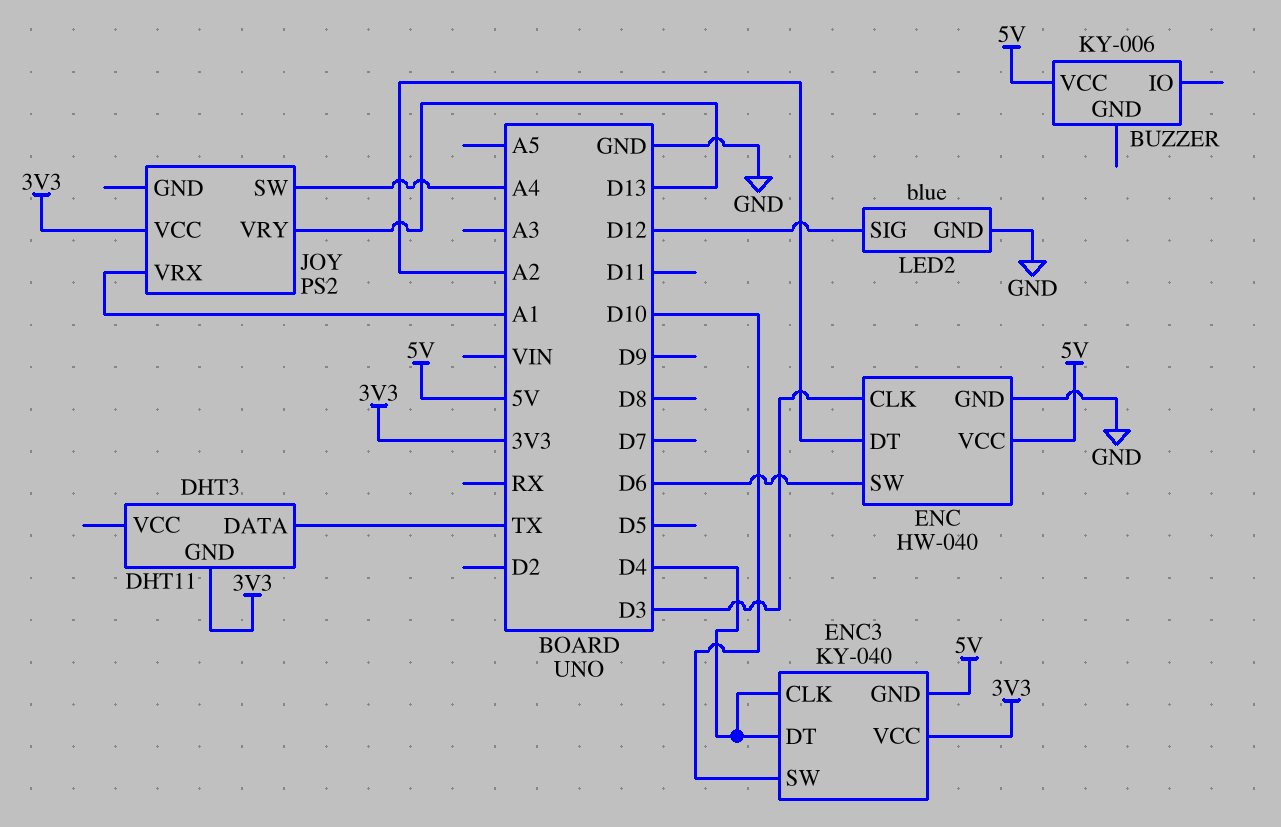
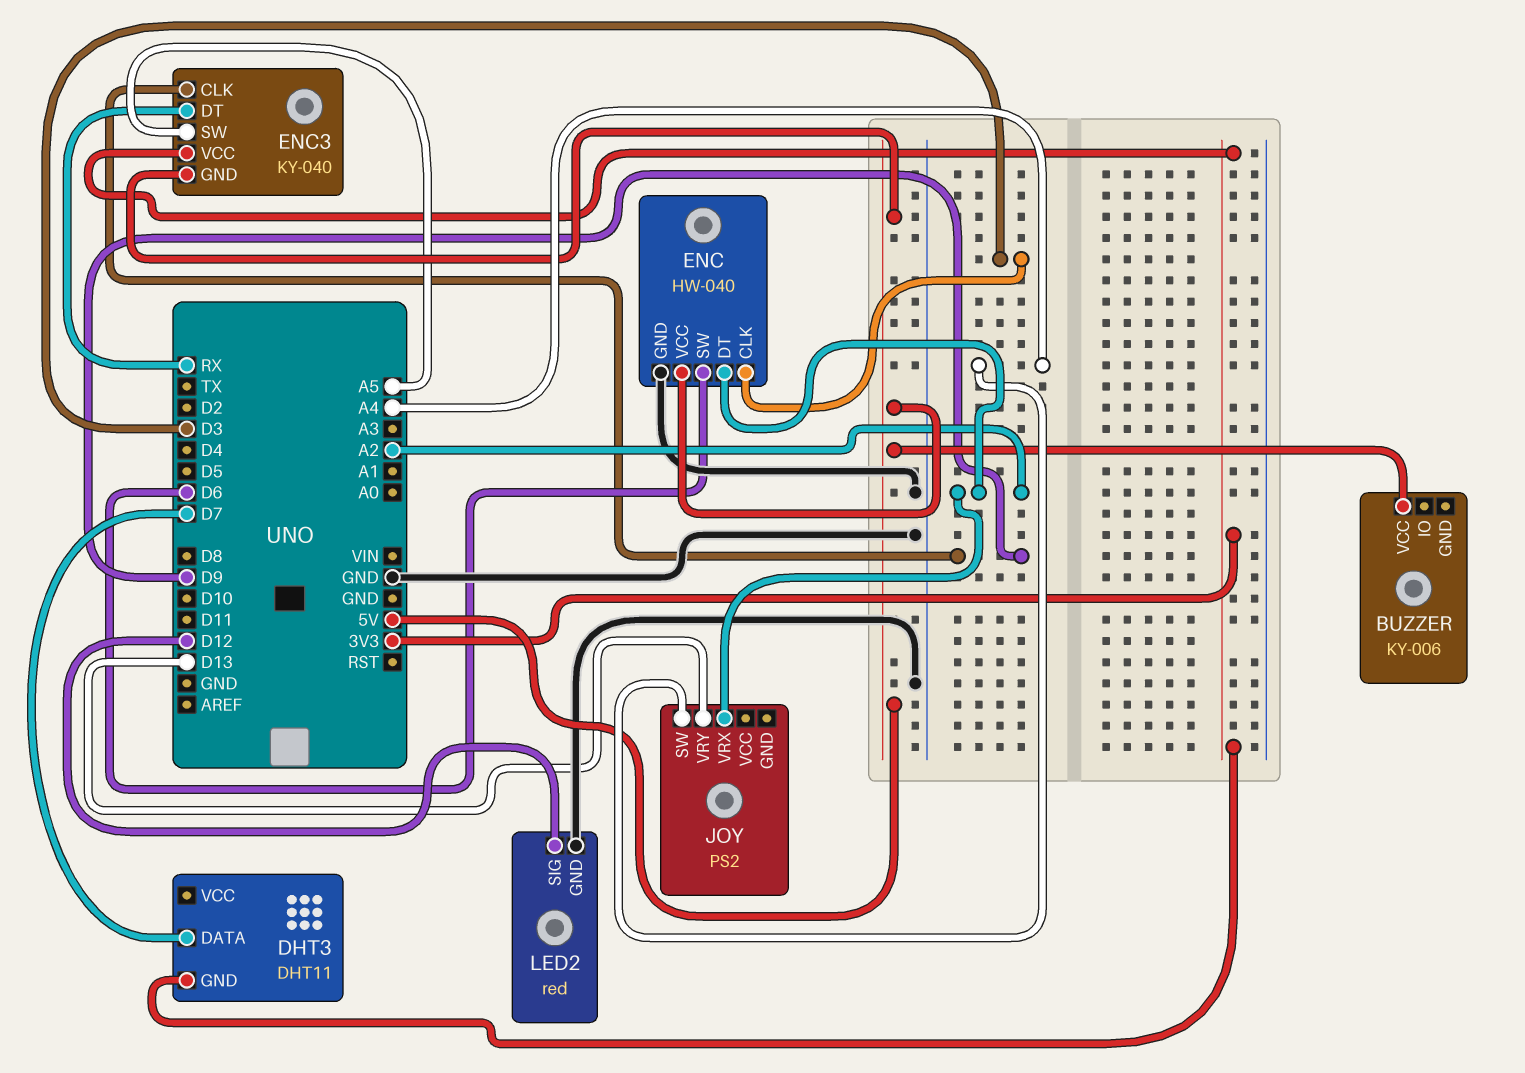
DHT3 pin DATA: TX -> D7
ENC3 pin CLK: D4 -> D9
ENC3 pin DT: D4 -> RX
ENC3 pin SW: D10 -> A5
JOY pin VCC: 3V3 -> none
JOY pin VRX: A1 -> A2
LED2: blue -> red

